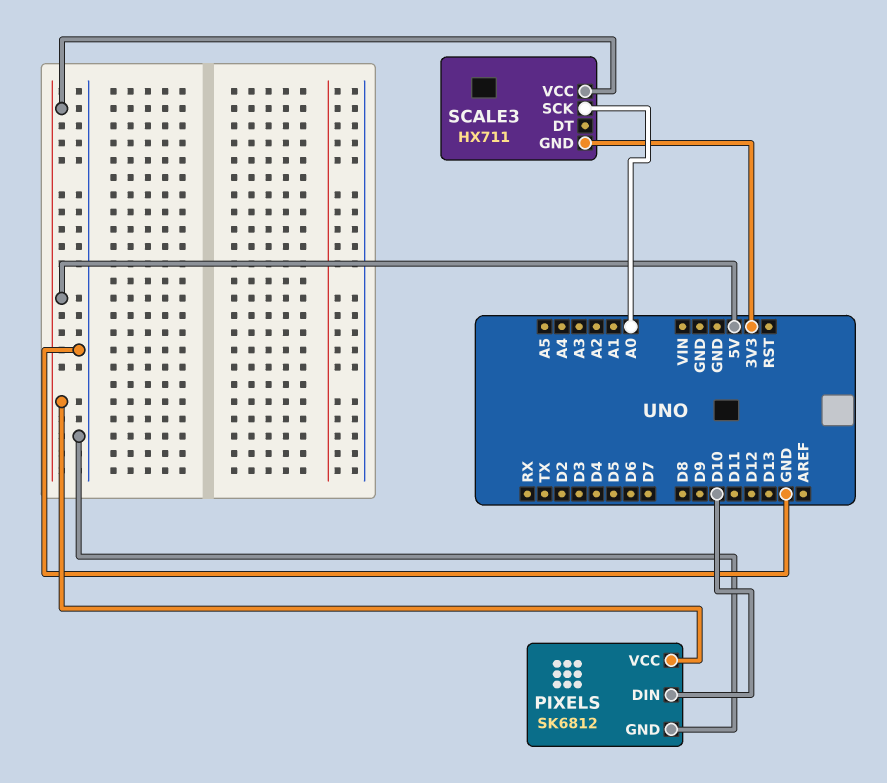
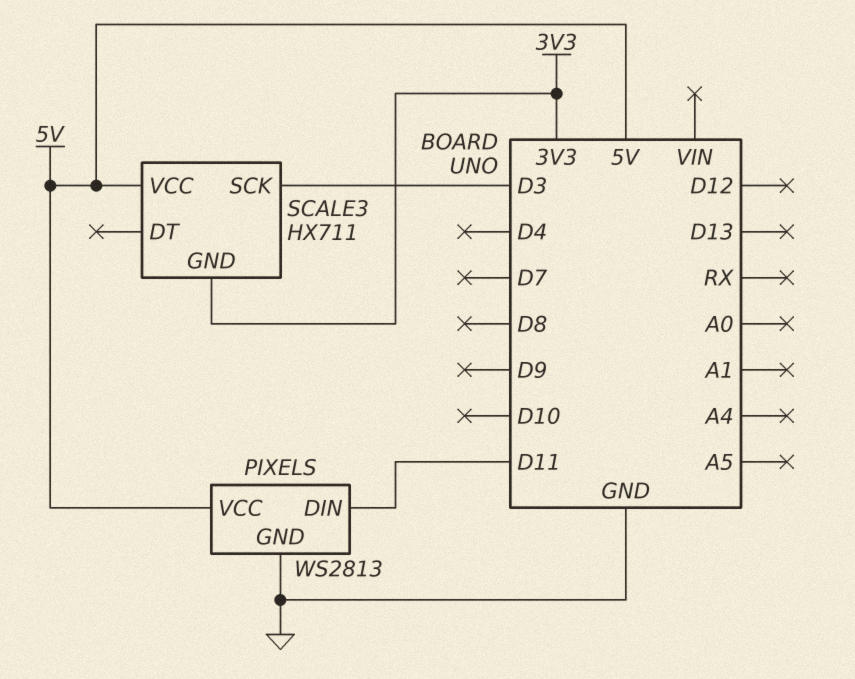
PIXELS: SK6812 -> WS2813
PIXELS pin DIN: D10 -> D11
SCALE3 pin SCK: A0 -> D3

